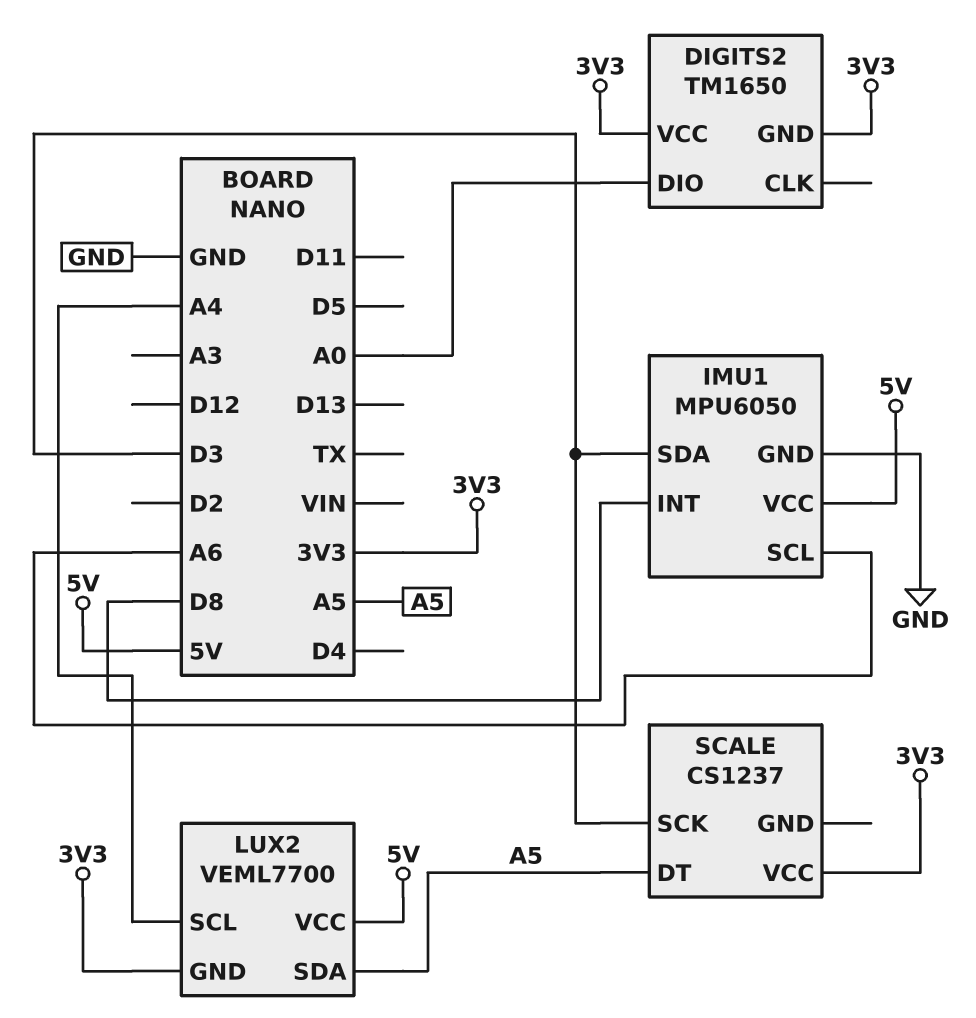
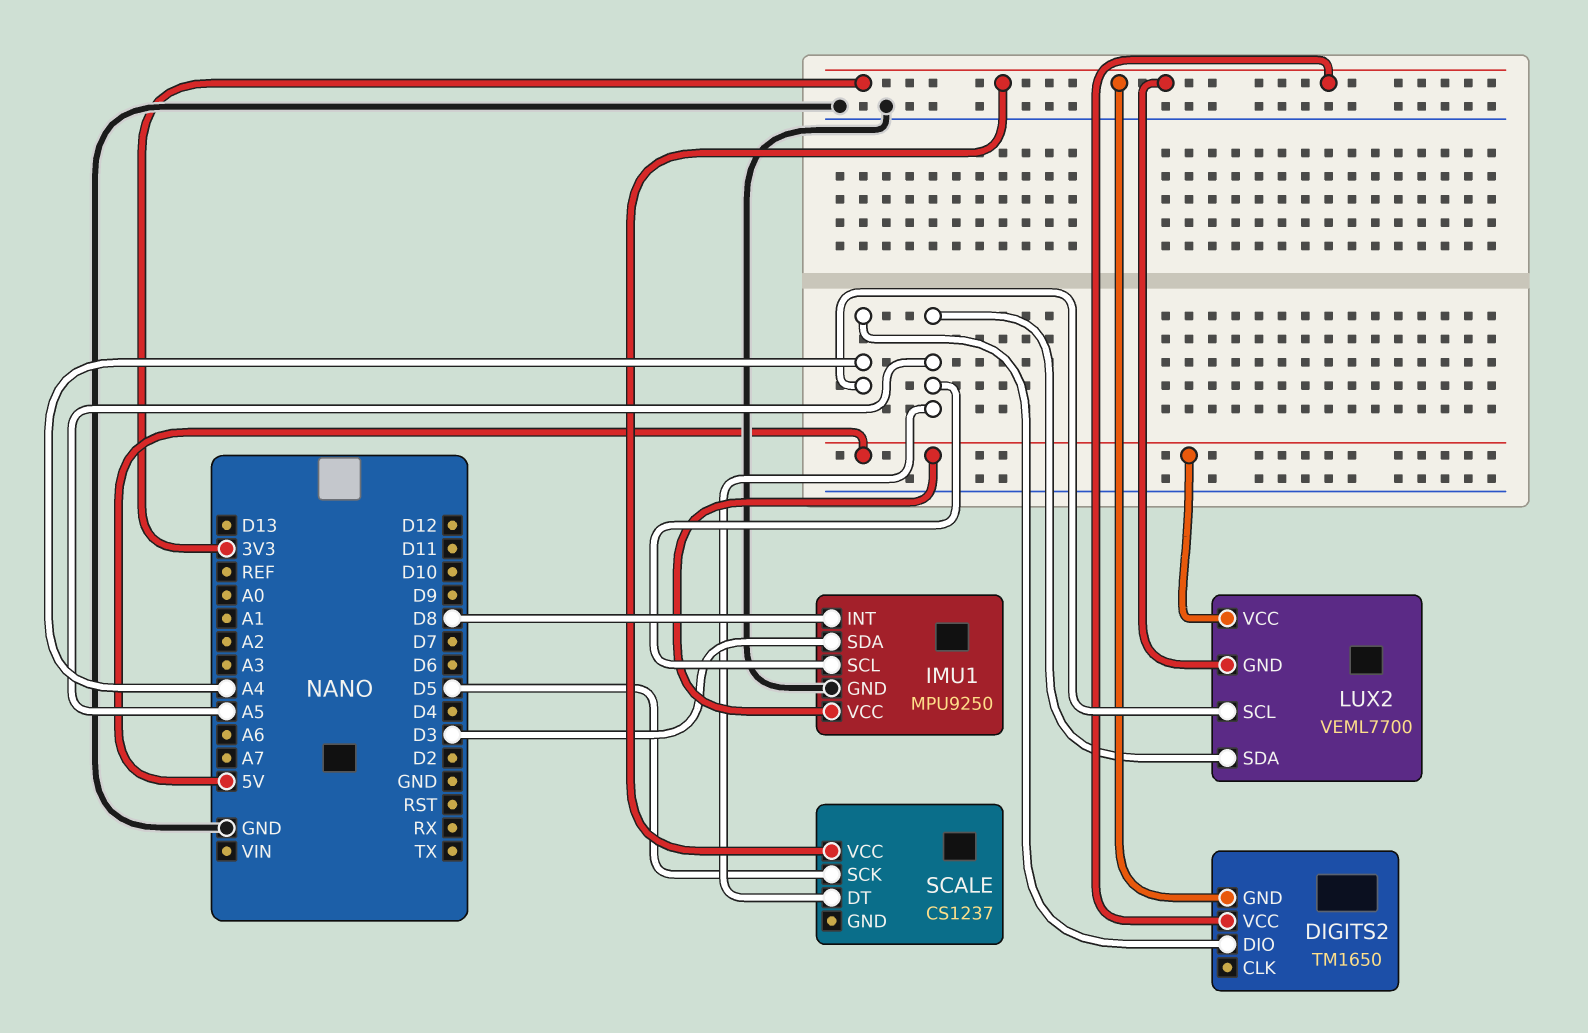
DIGITS2 pin DIO: A0 -> A4
IMU1: MPU6050 -> MPU9250
IMU1 pin SCL: A6 -> A5
SCALE pin SCK: D3 -> D5

